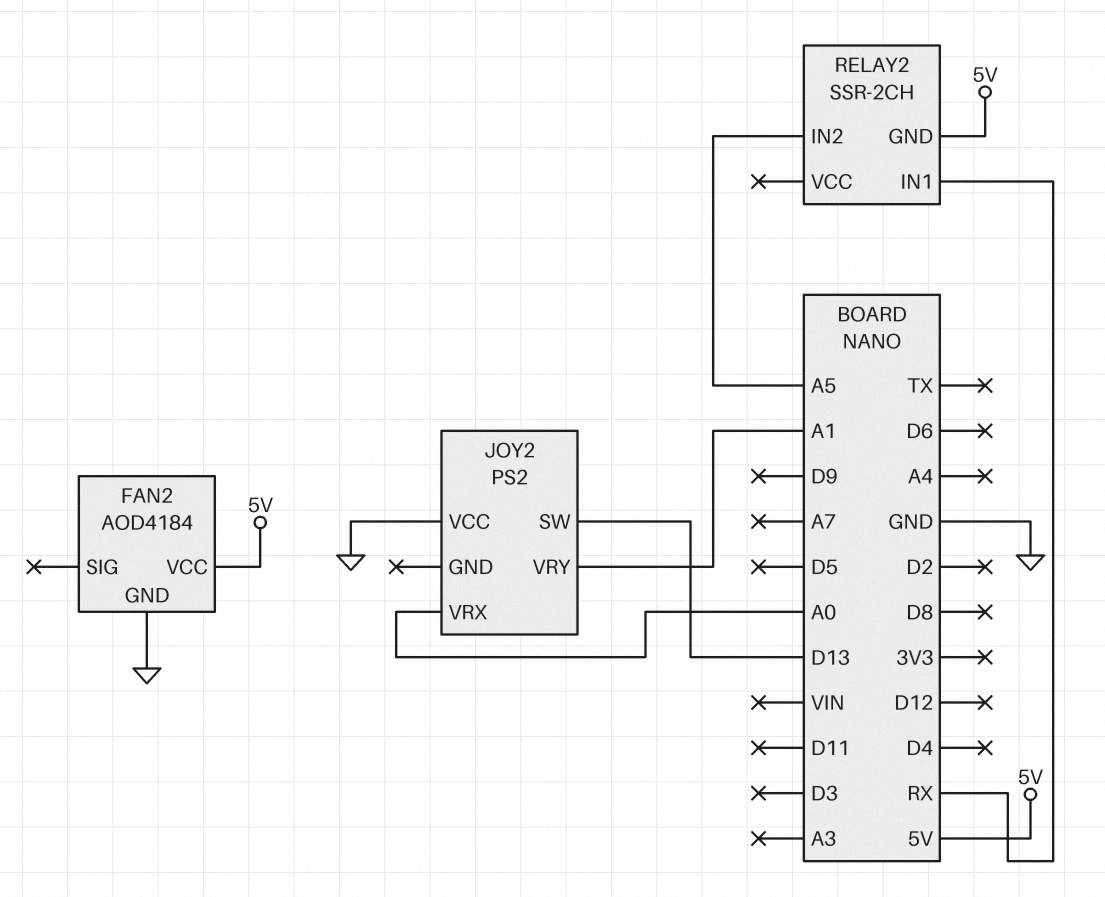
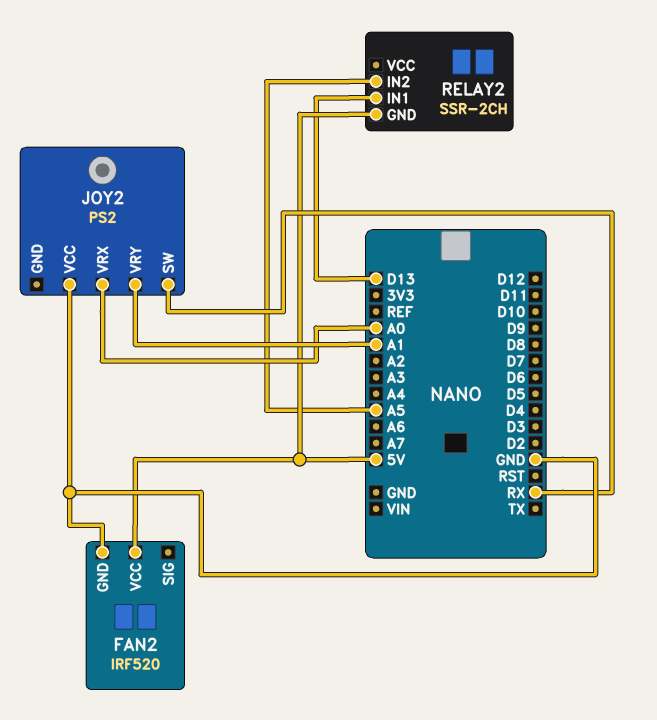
FAN2: AOD4184 -> IRF520
JOY2 pin SW: D13 -> RX
RELAY2 pin IN1: RX -> D13

